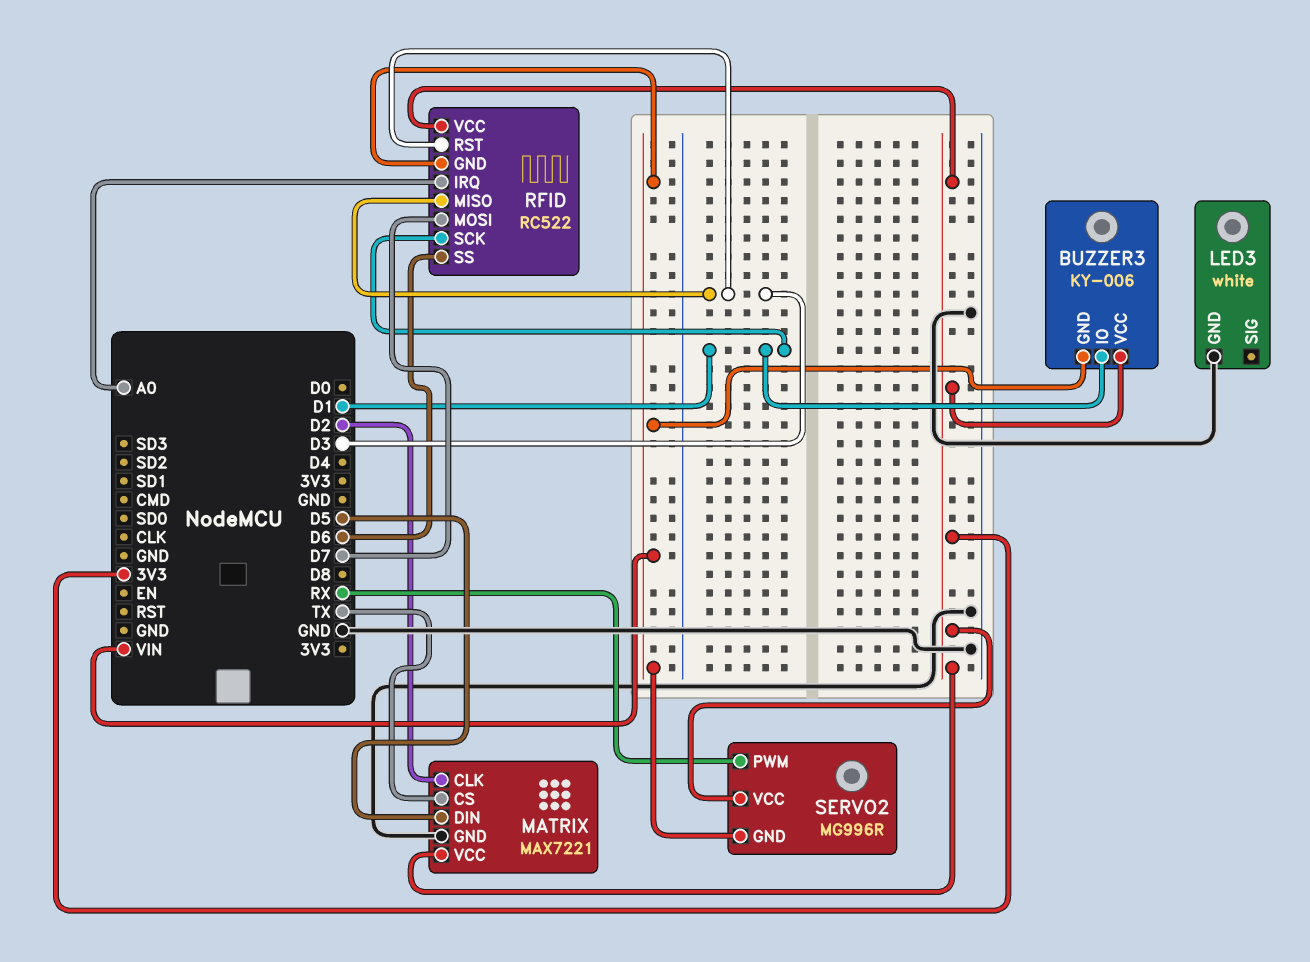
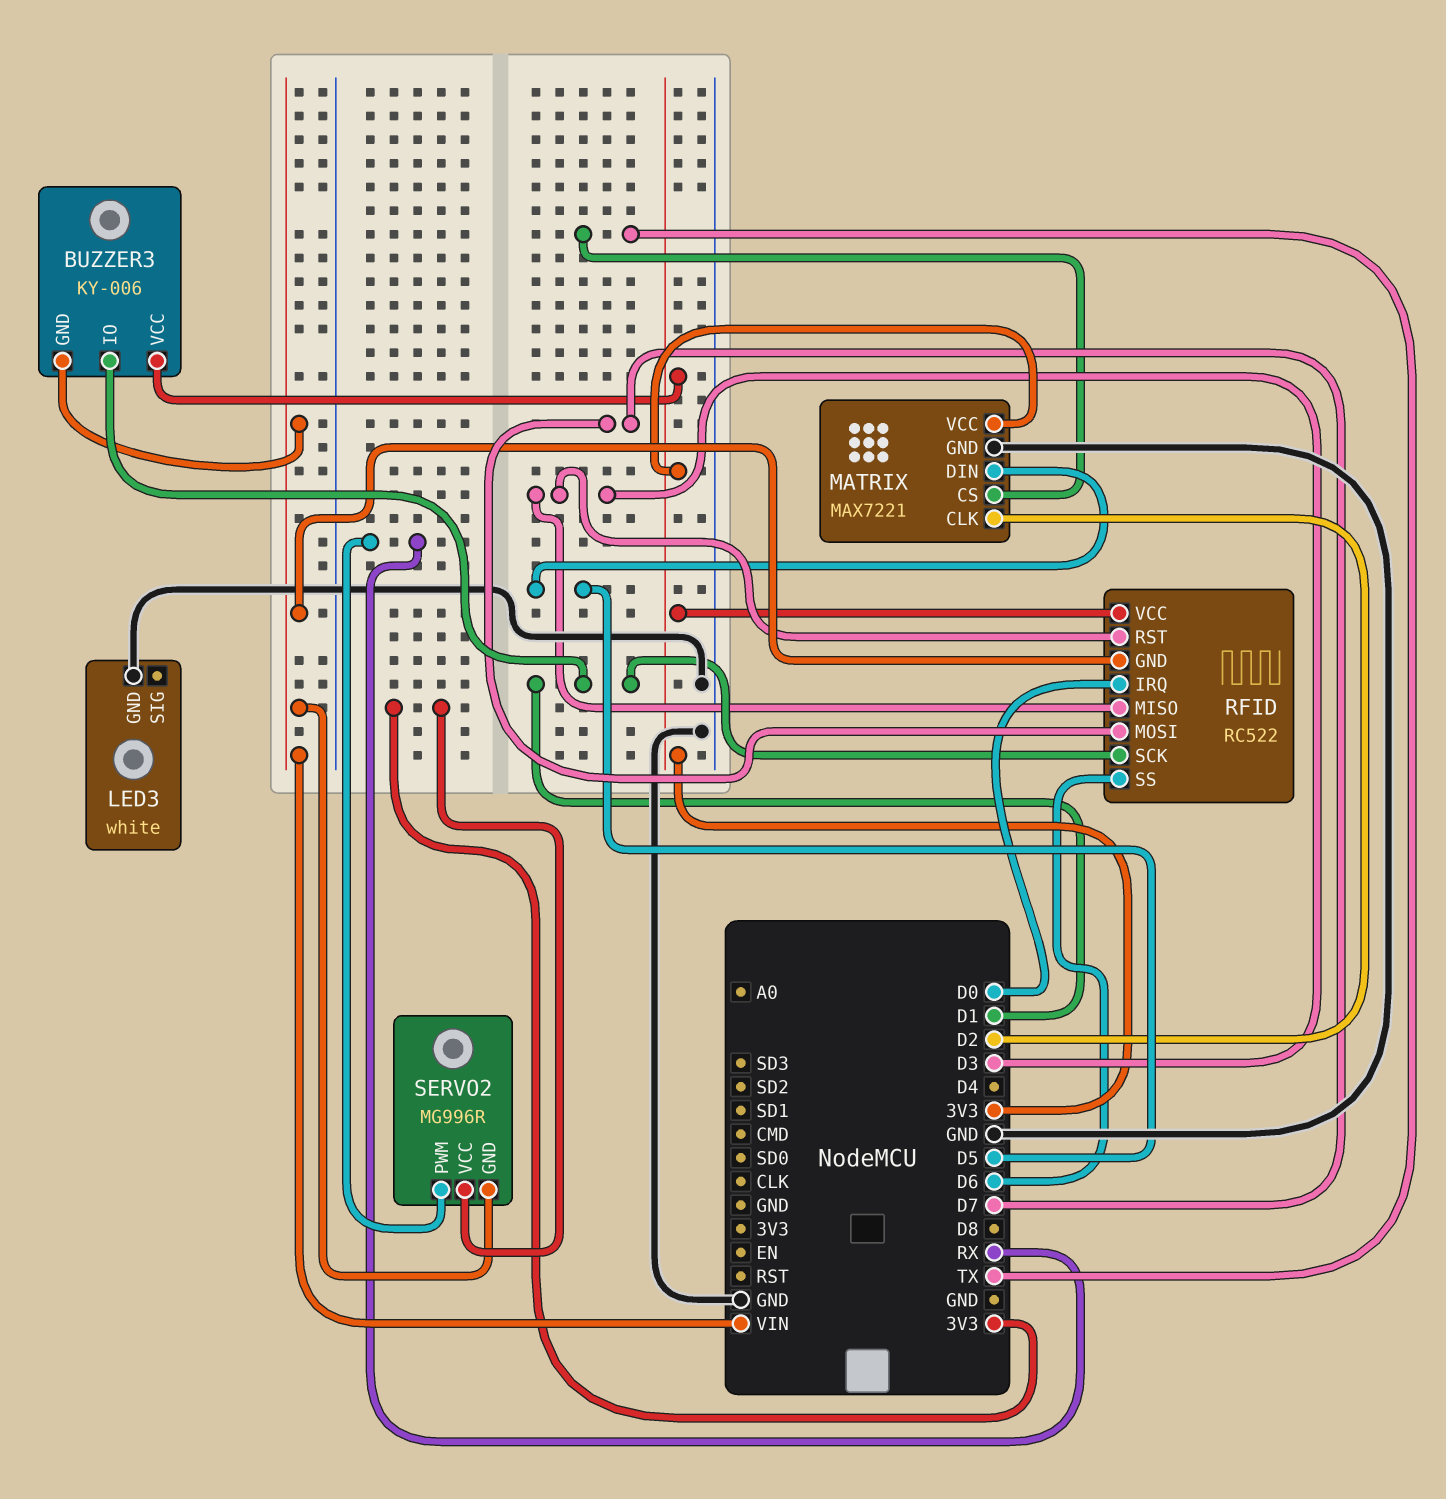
RFID pin IRQ: A0 -> D0

